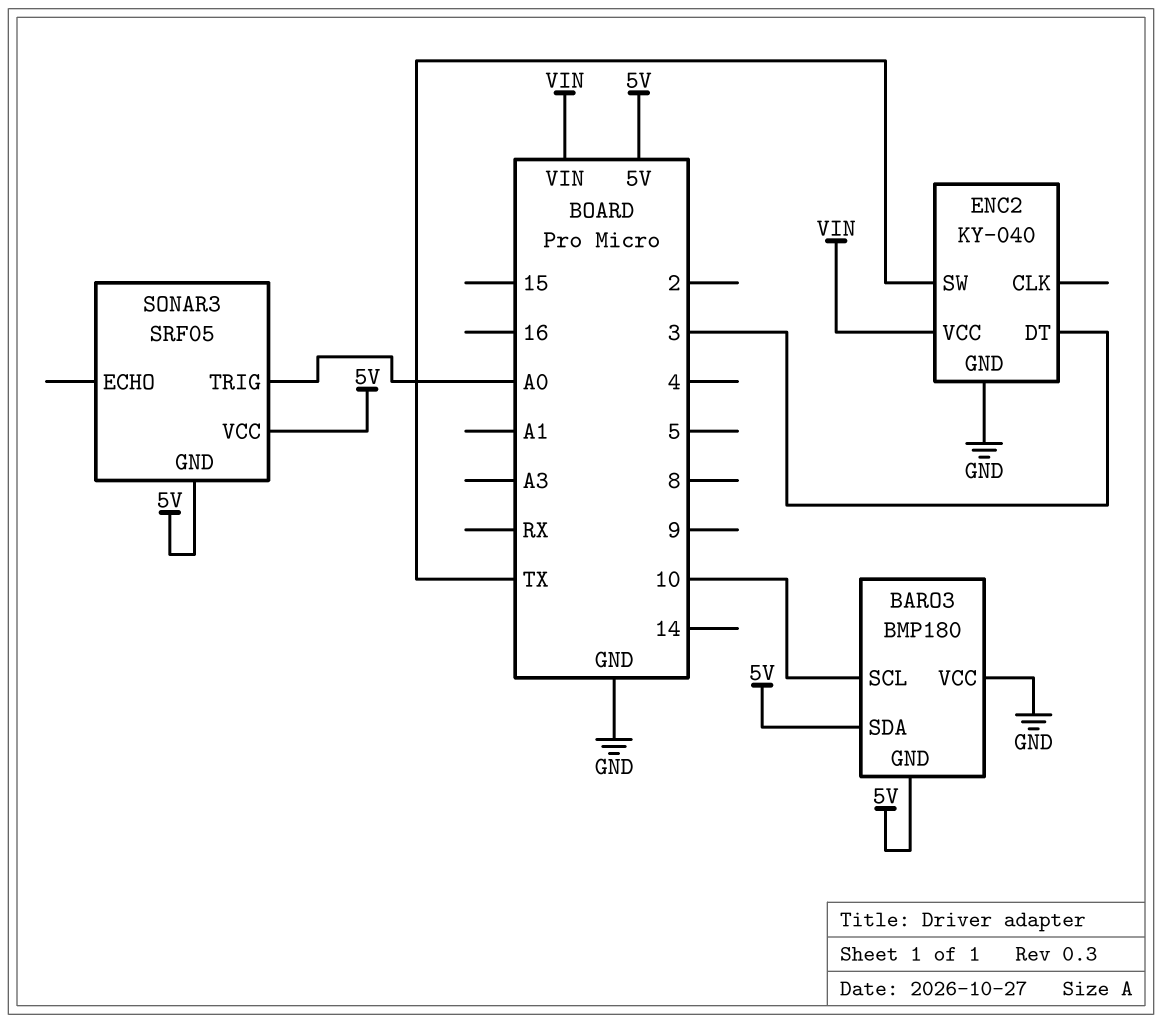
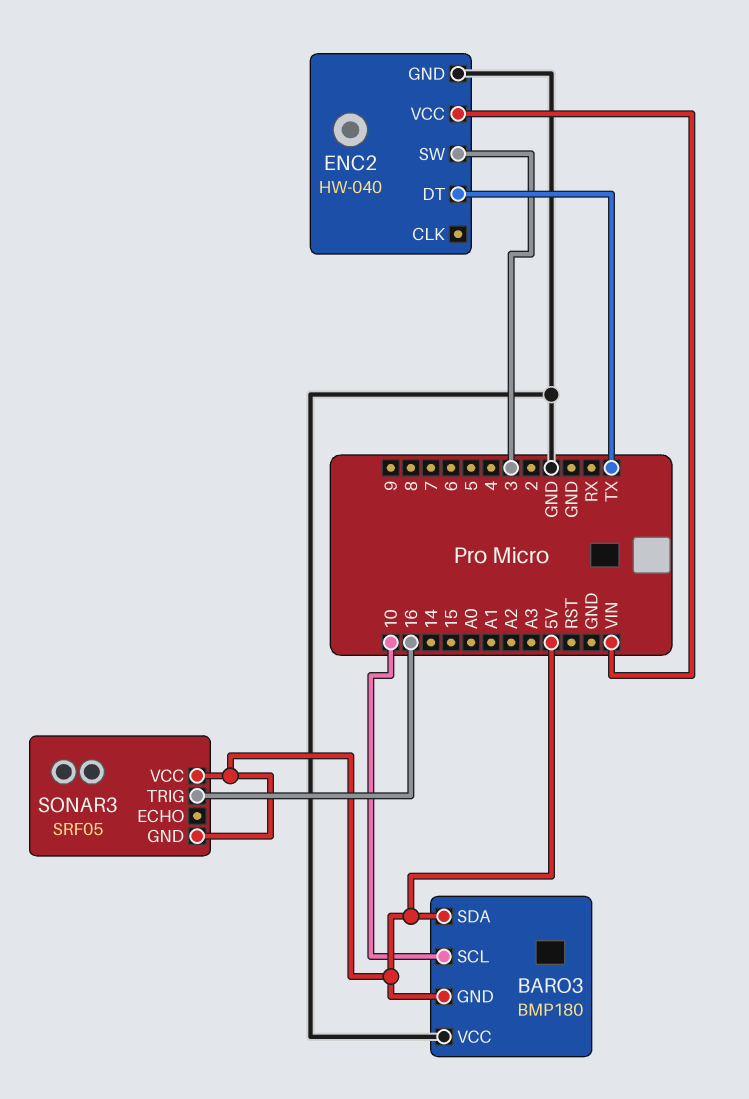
ENC2: KY-040 -> HW-040
ENC2 pin DT: 3 -> TX
ENC2 pin SW: TX -> 3
SONAR3 pin TRIG: A0 -> 16

